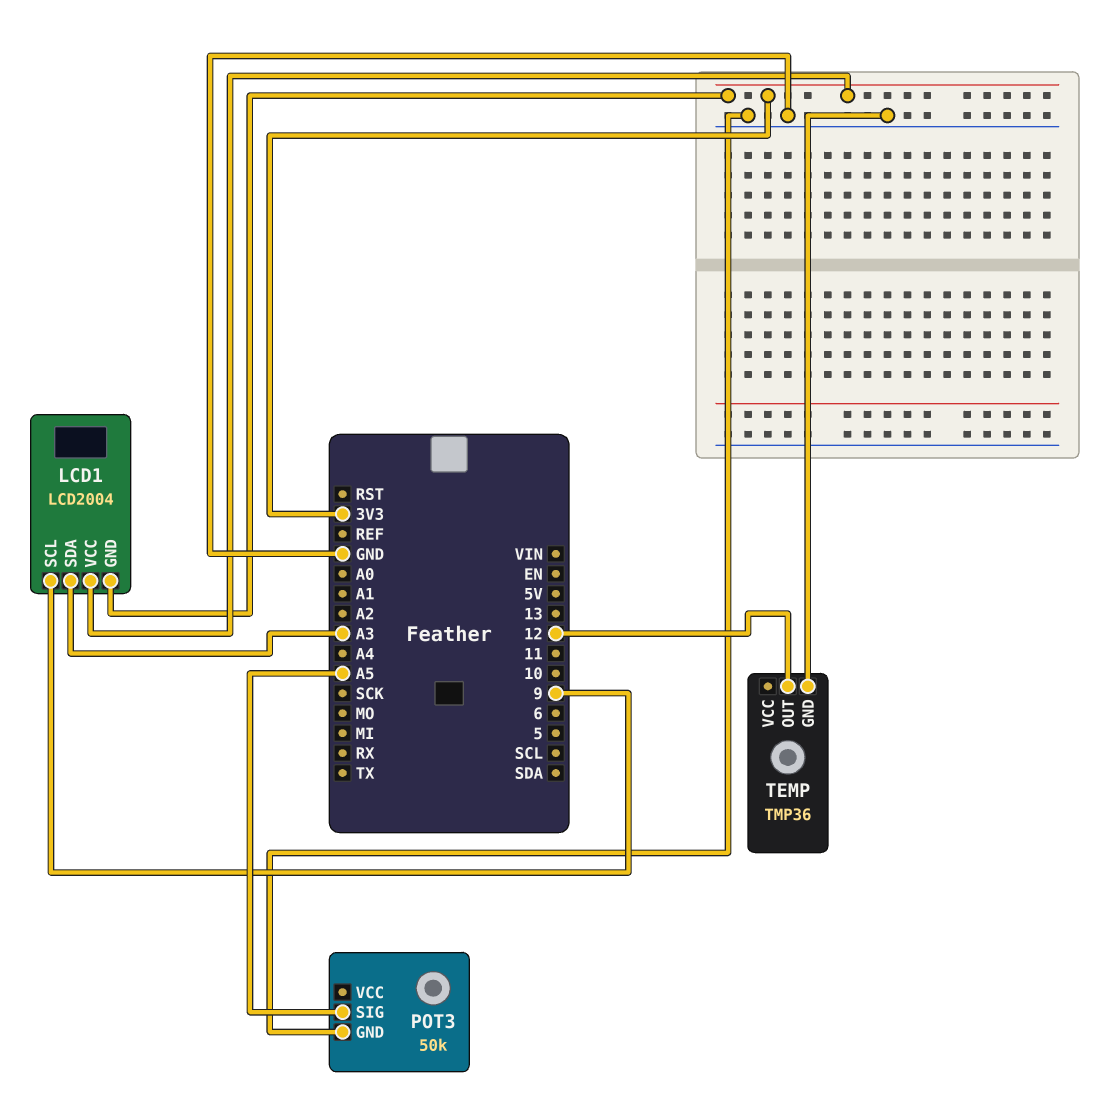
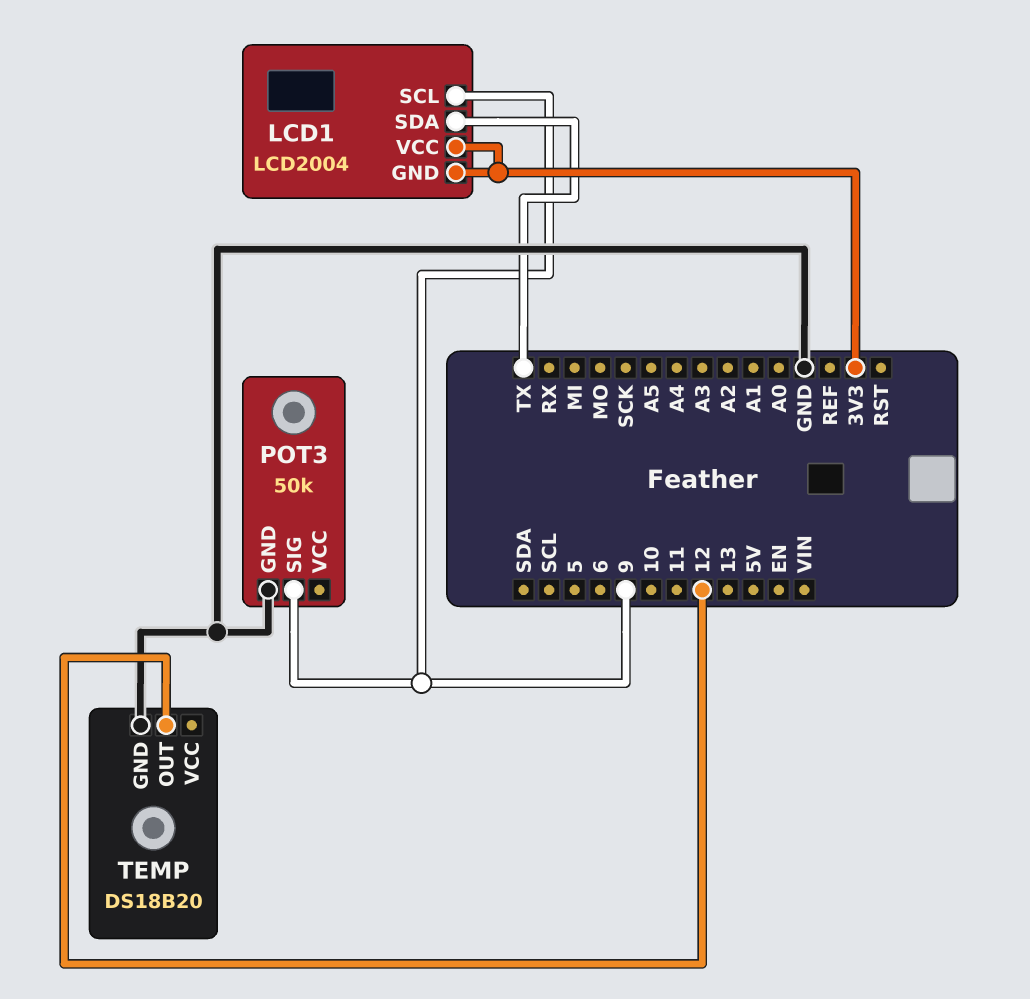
LCD1 pin SDA: A3 -> TX
POT3 pin SIG: A5 -> 9
TEMP: TMP36 -> DS18B20

